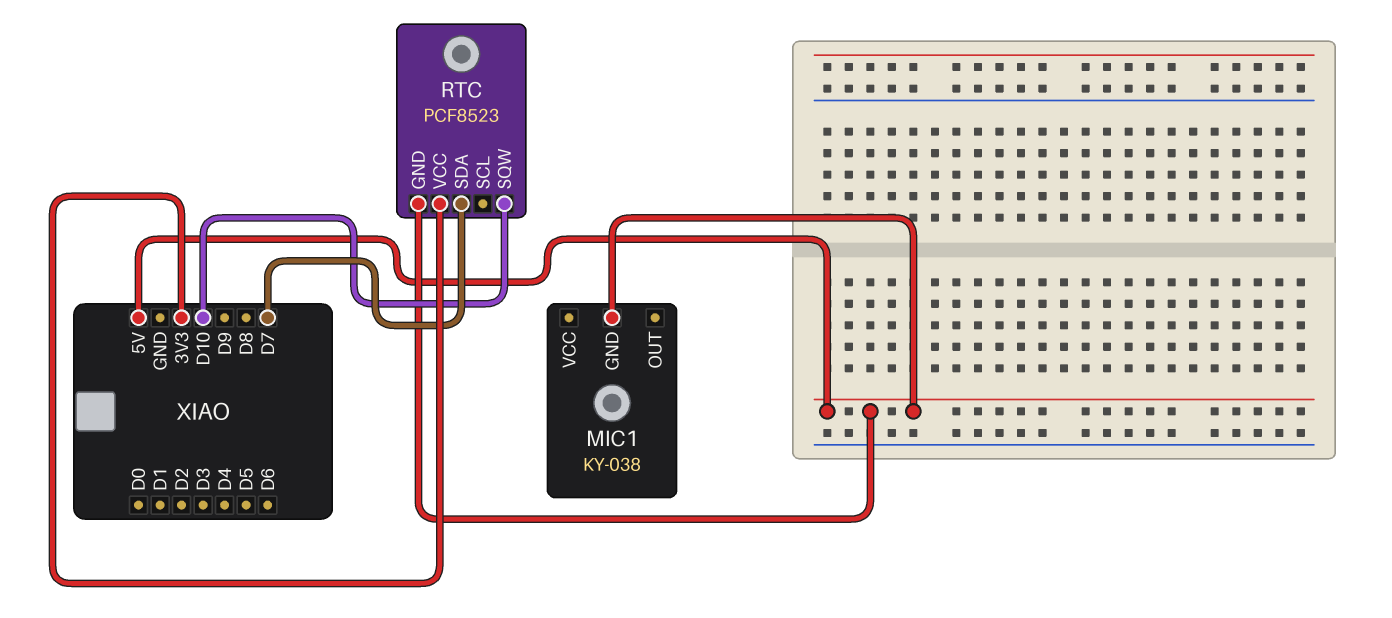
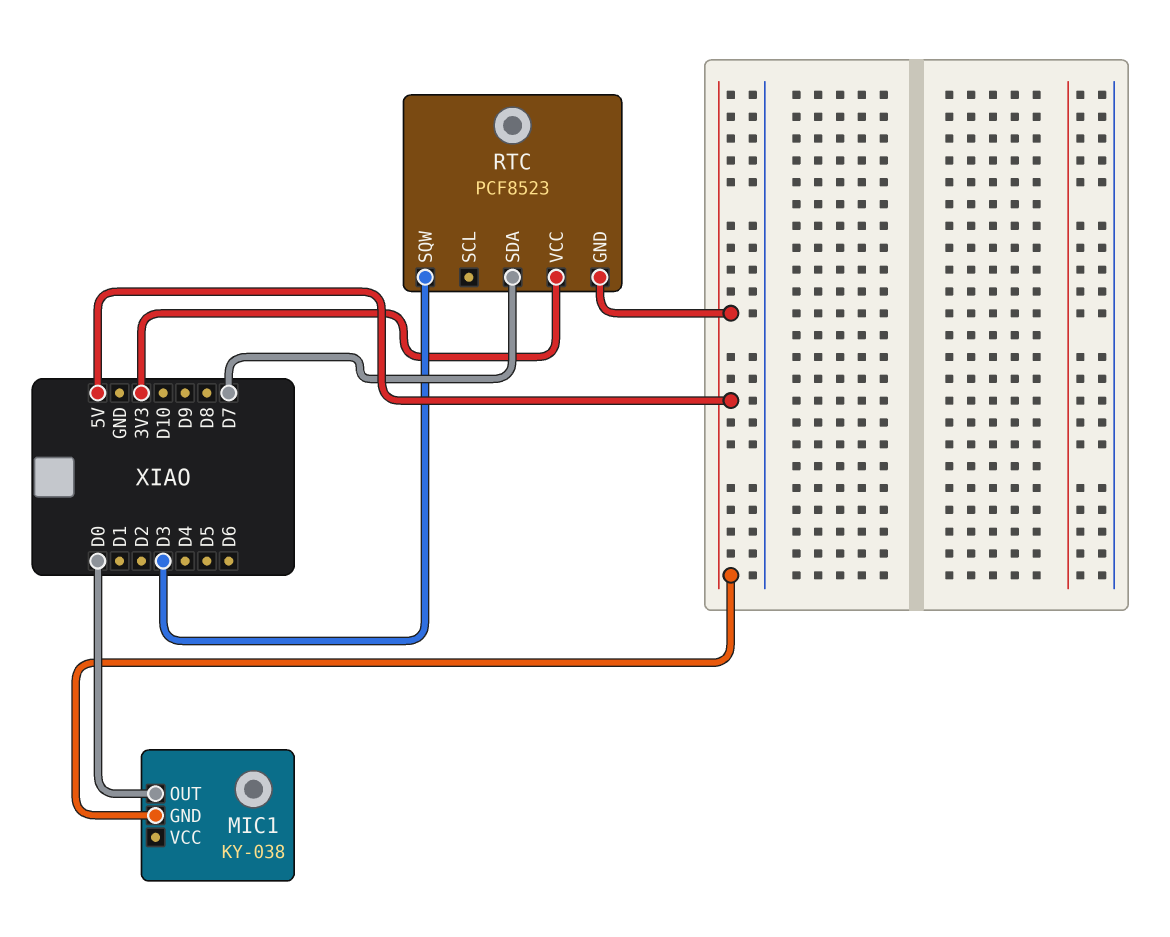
MIC1 pin OUT: none -> D0
RTC pin SQW: D10 -> D3

